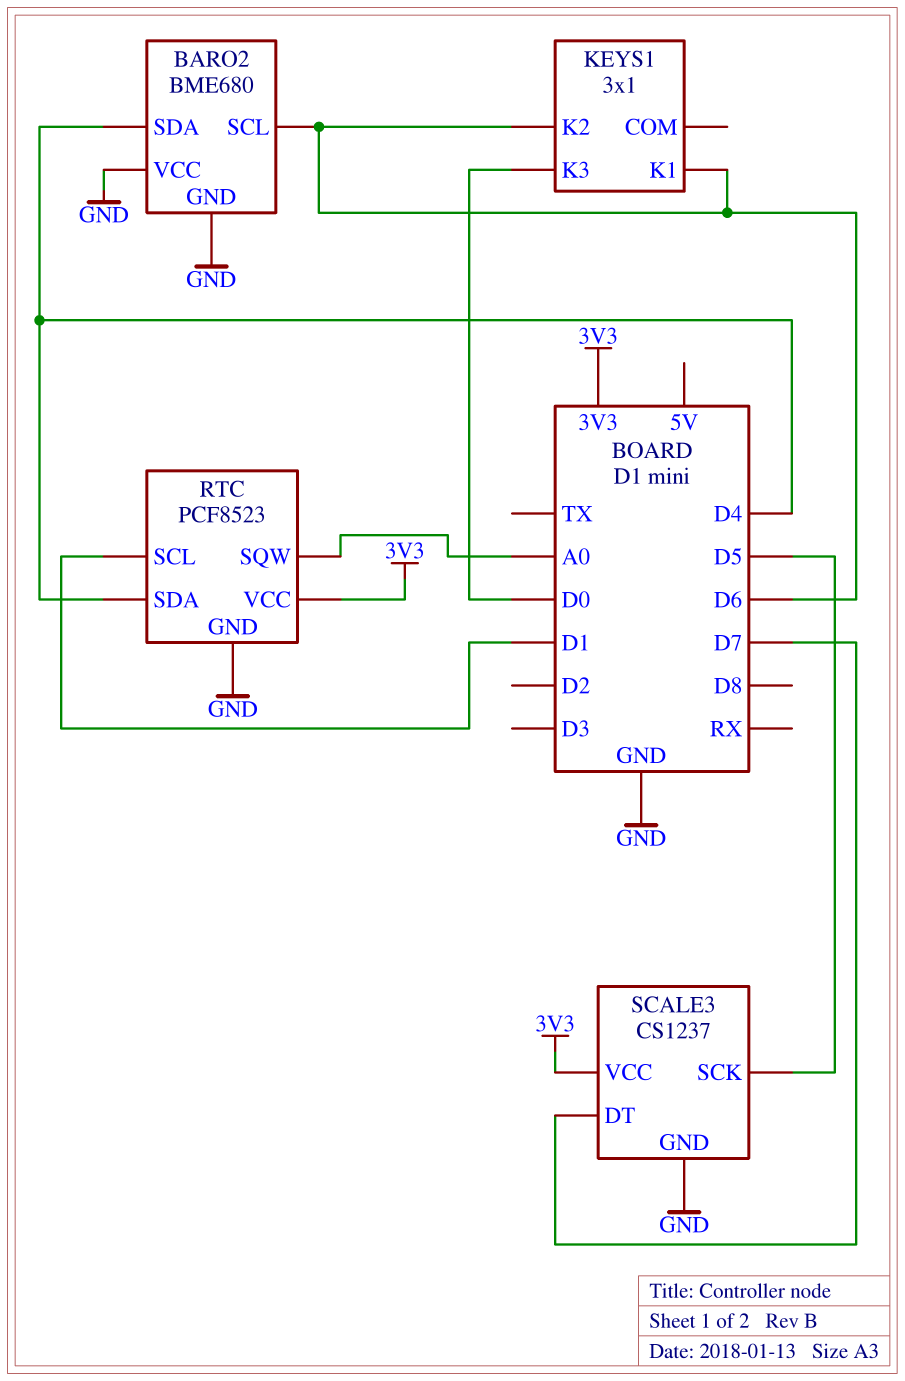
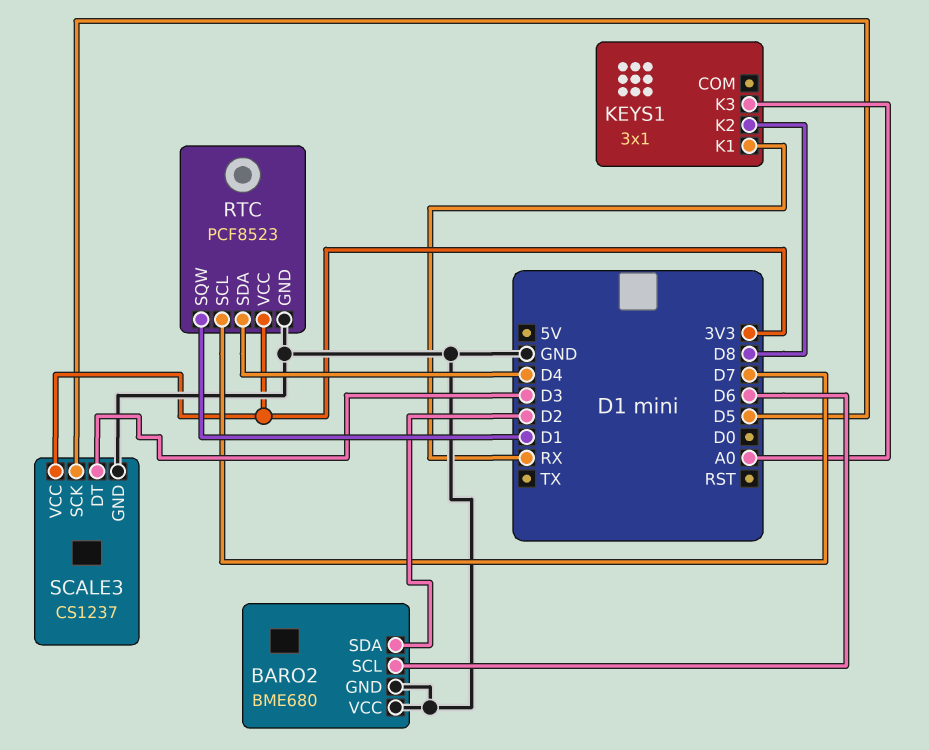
BARO2 pin SDA: D4 -> D2
KEYS1 pin K1: D6 -> RX
KEYS1 pin K2: D6 -> D8
KEYS1 pin K3: D0 -> A0
RTC pin SCL: D1 -> D7
RTC pin SQW: A0 -> D1
SCALE3 pin DT: D7 -> D3

